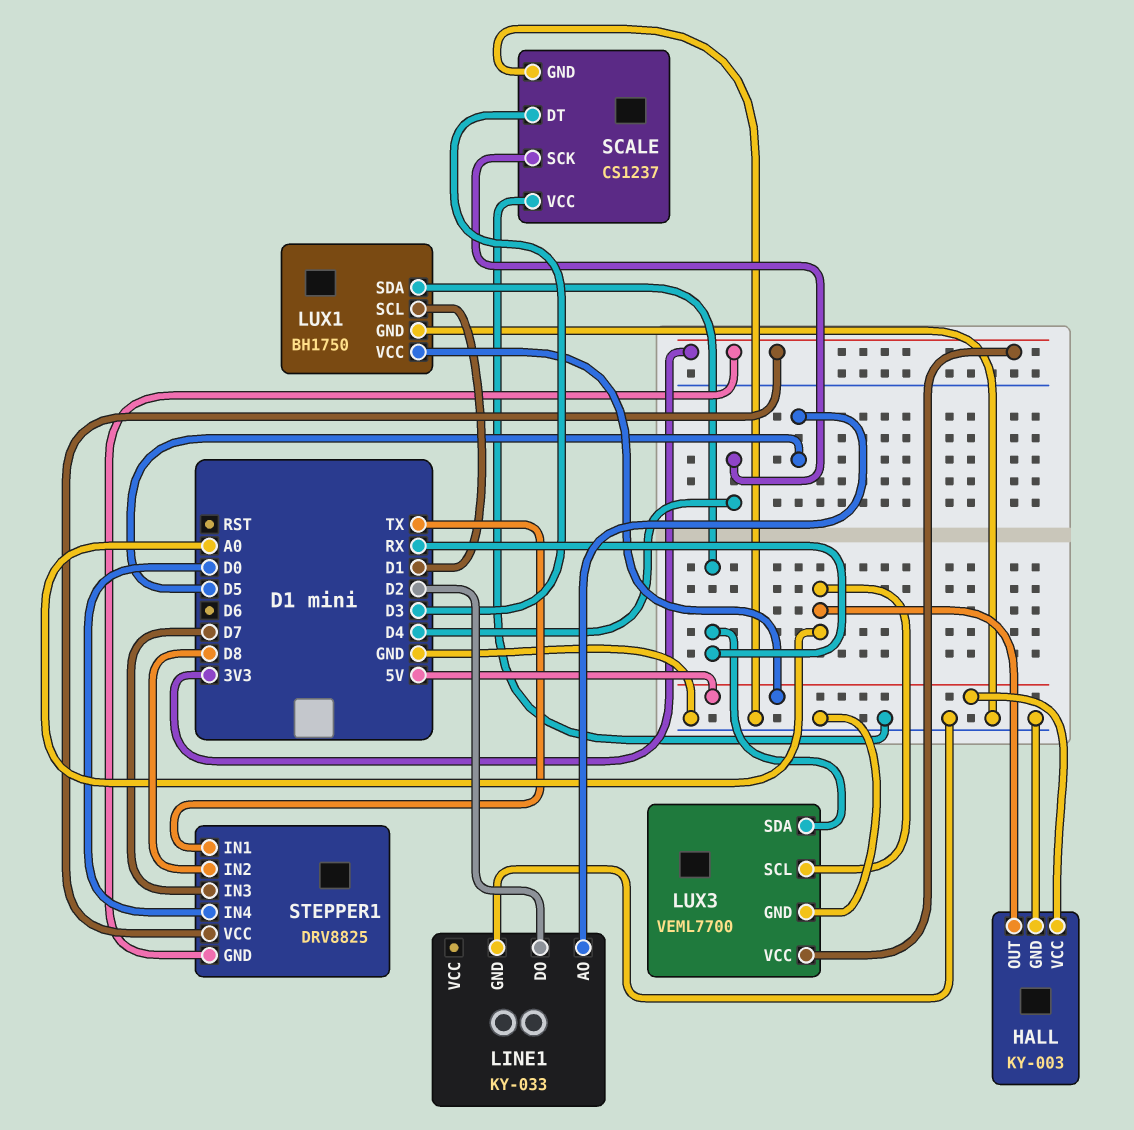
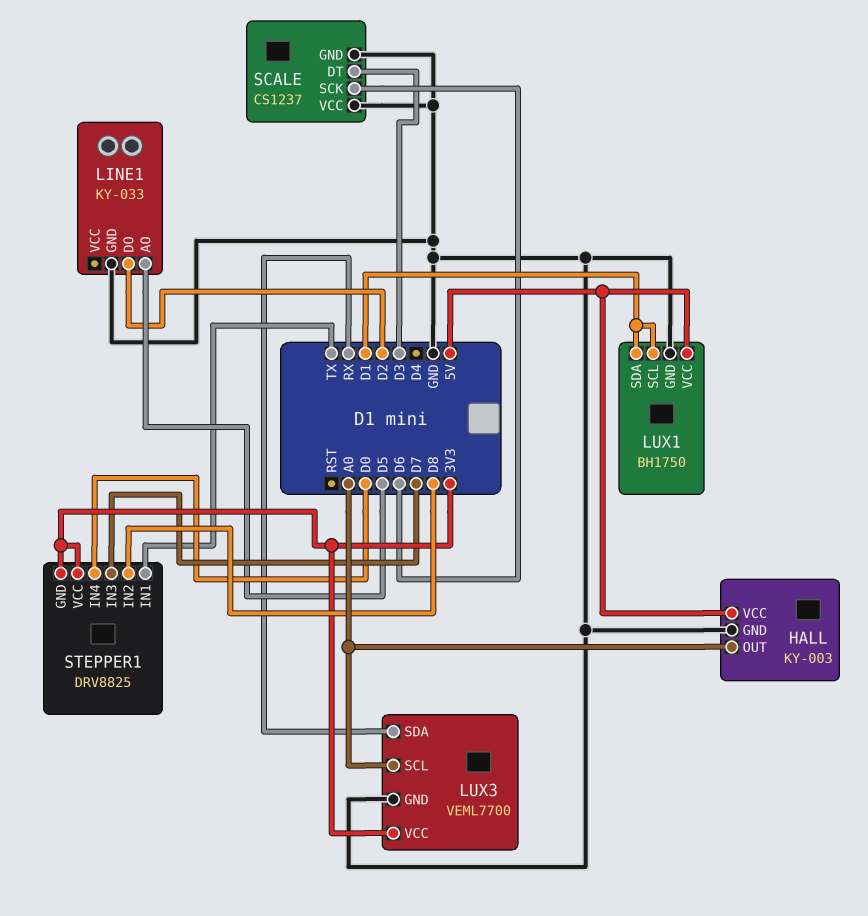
LUX1 pin SDA: RX -> D1
SCALE pin SCK: D4 -> D6

